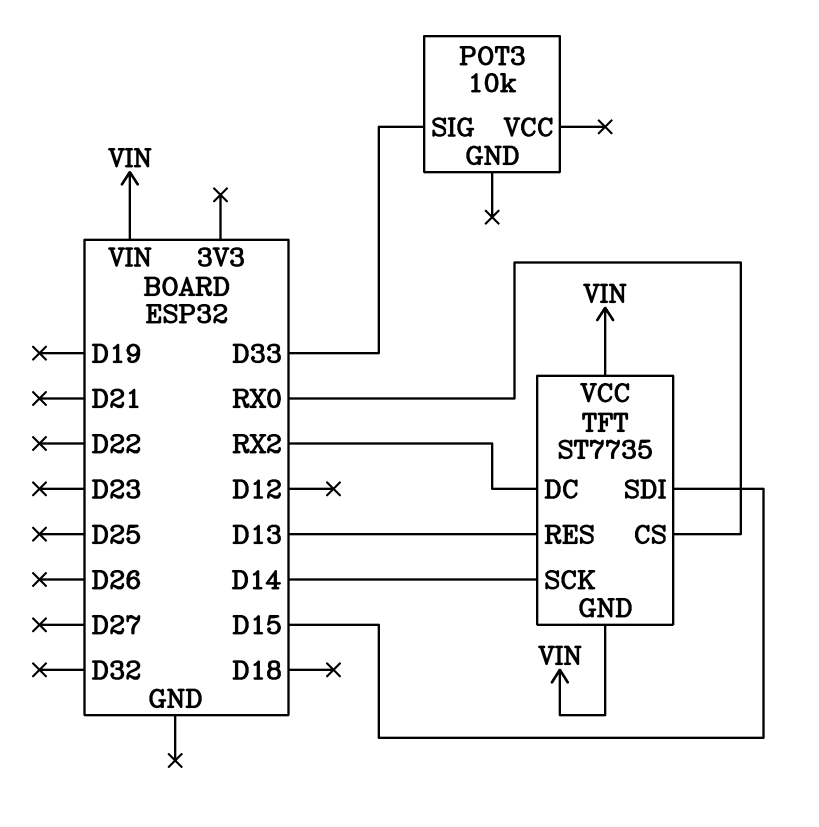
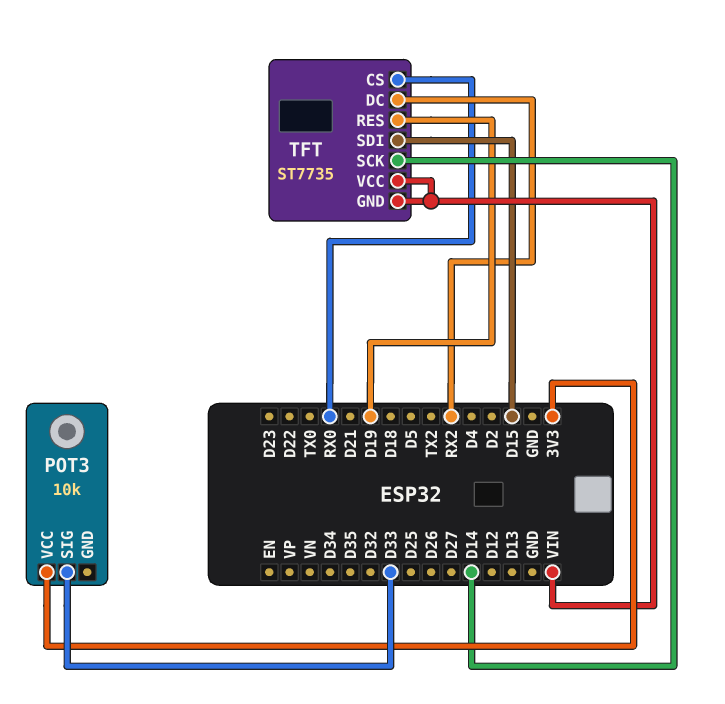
POT3 pin VCC: none -> 3V3
TFT pin RES: D13 -> D19

